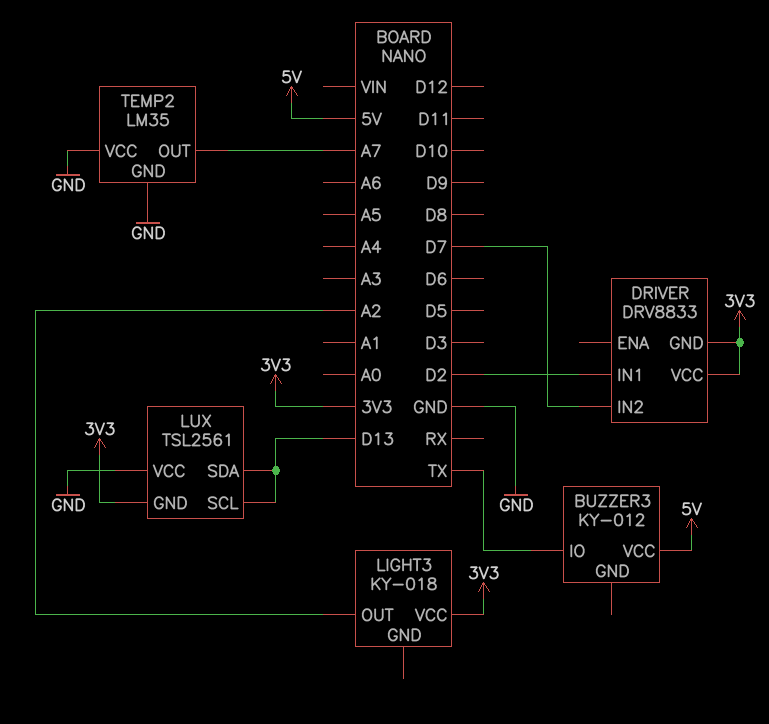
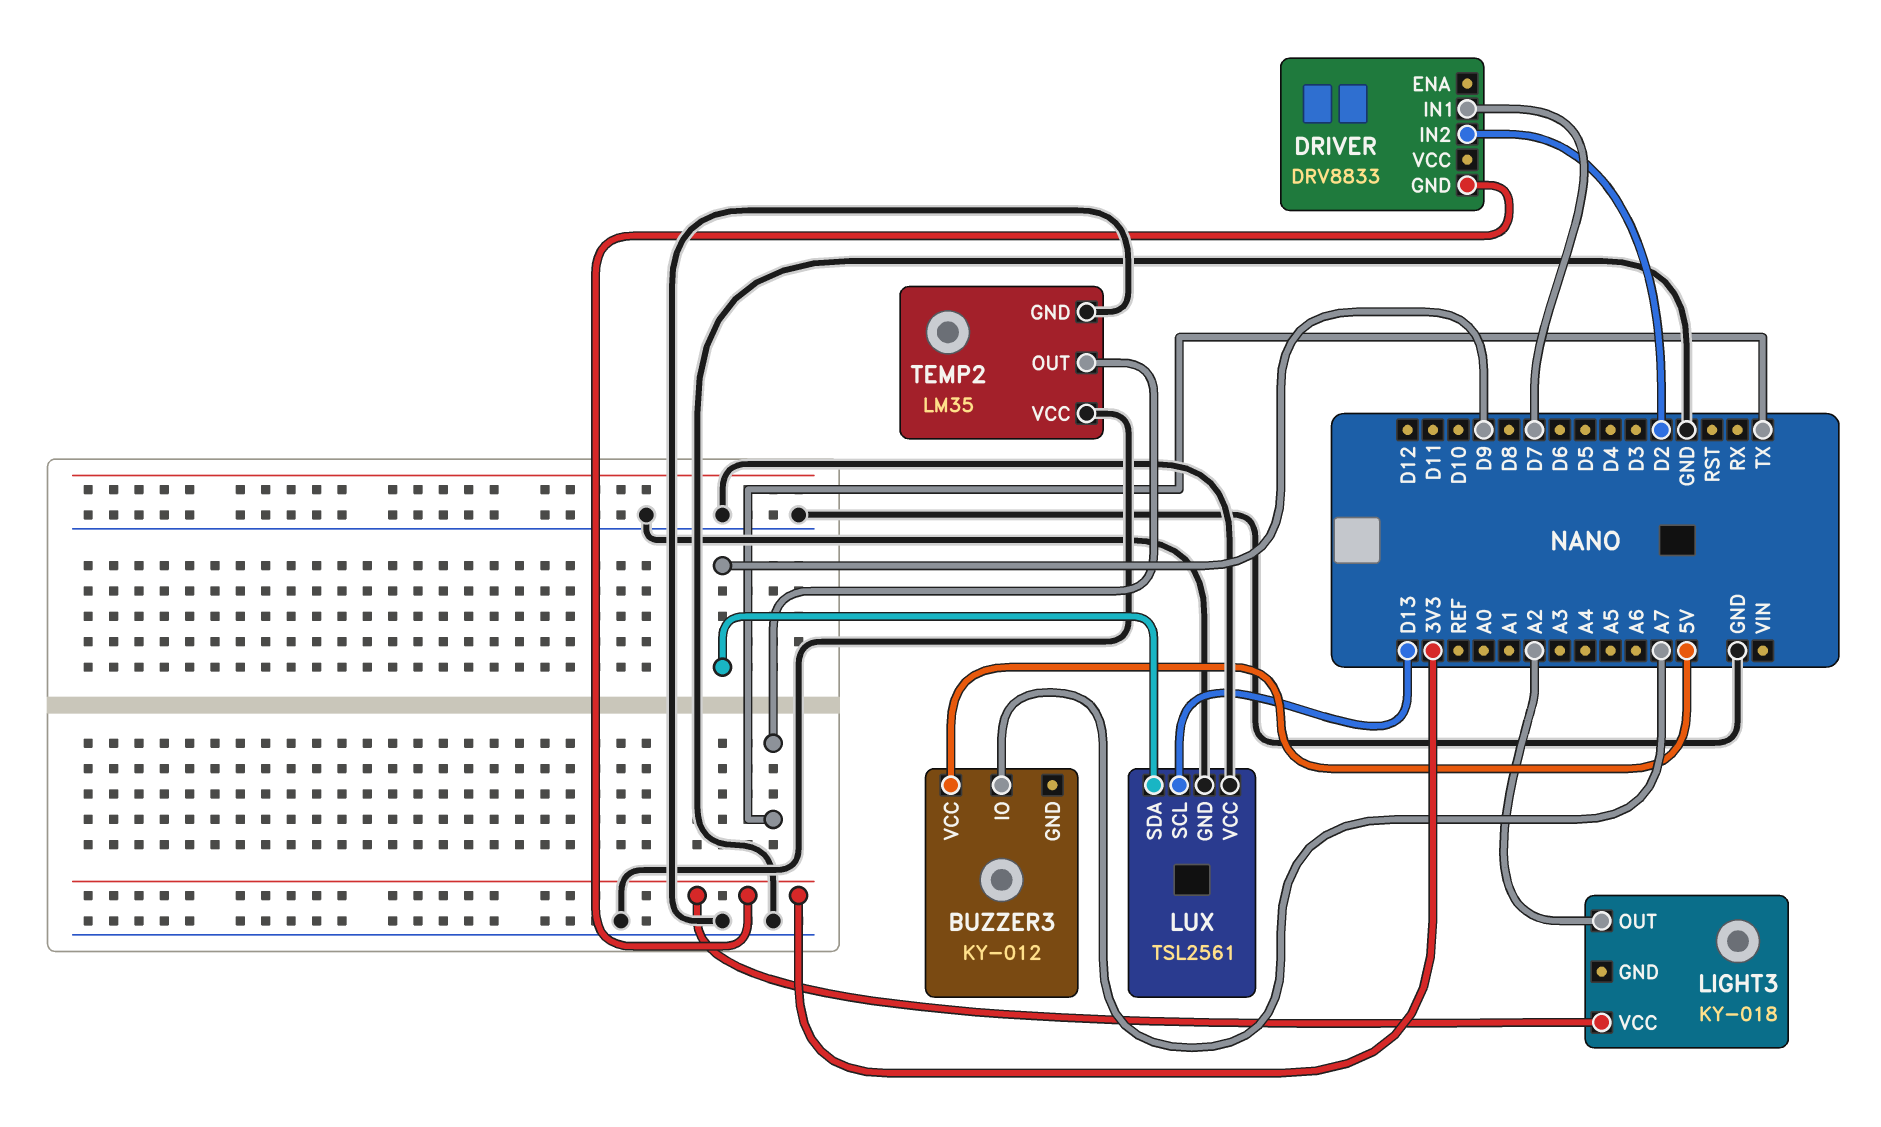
BUZZER3 pin IO: TX -> A7
DRIVER pin IN1: D2 -> D7
DRIVER pin IN2: D7 -> D2
DRIVER pin VCC: 3V3 -> none
LUX pin GND: 3V3 -> GND
LUX pin SDA: D13 -> D9
TEMP2 pin OUT: A7 -> TX

